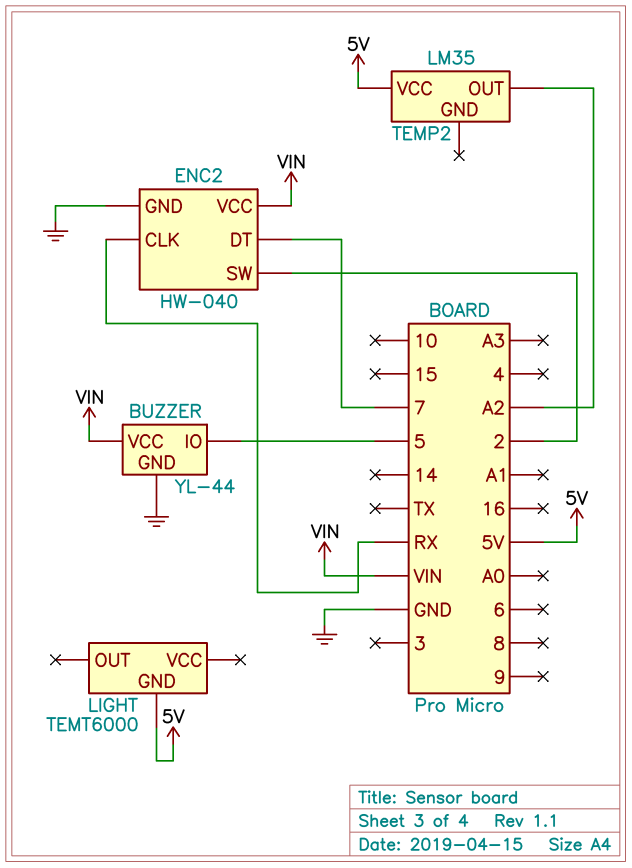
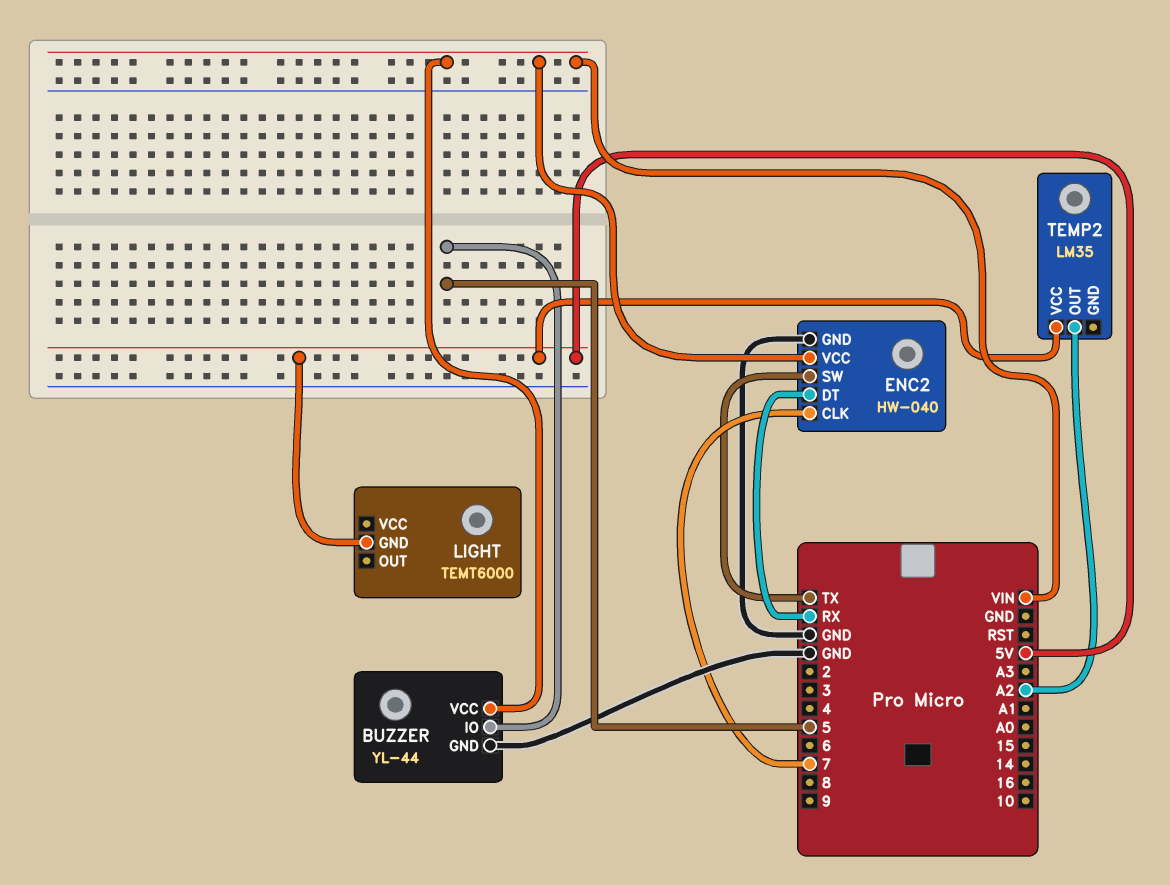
ENC2 pin CLK: RX -> 7
ENC2 pin DT: 7 -> RX
ENC2 pin SW: 2 -> TX

